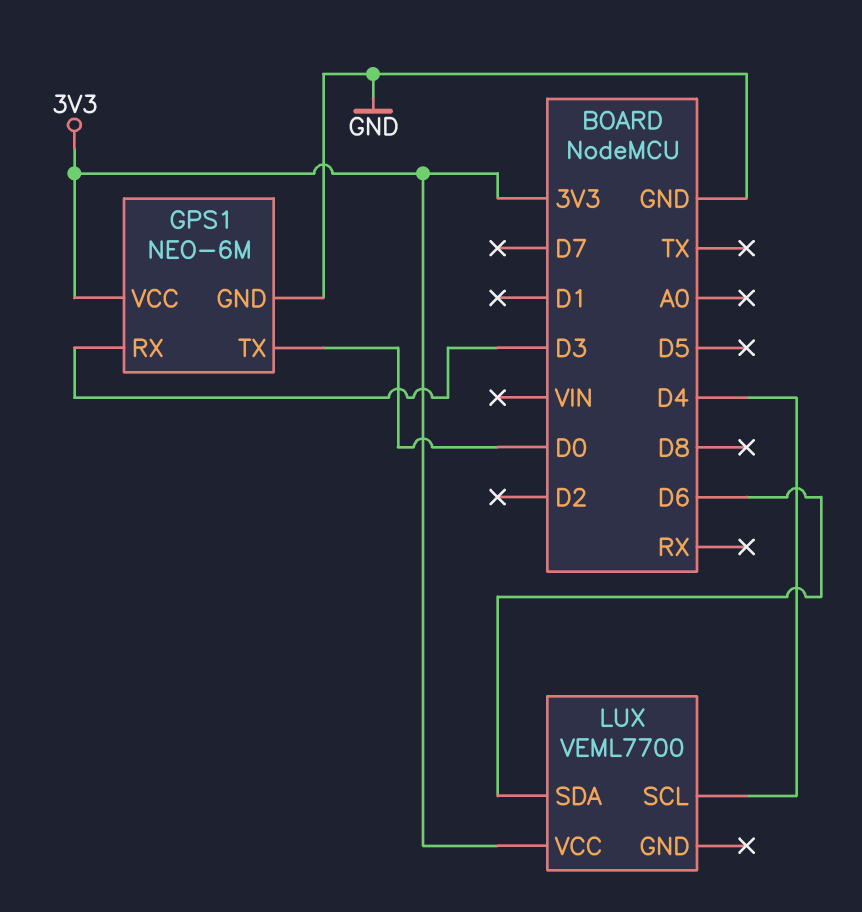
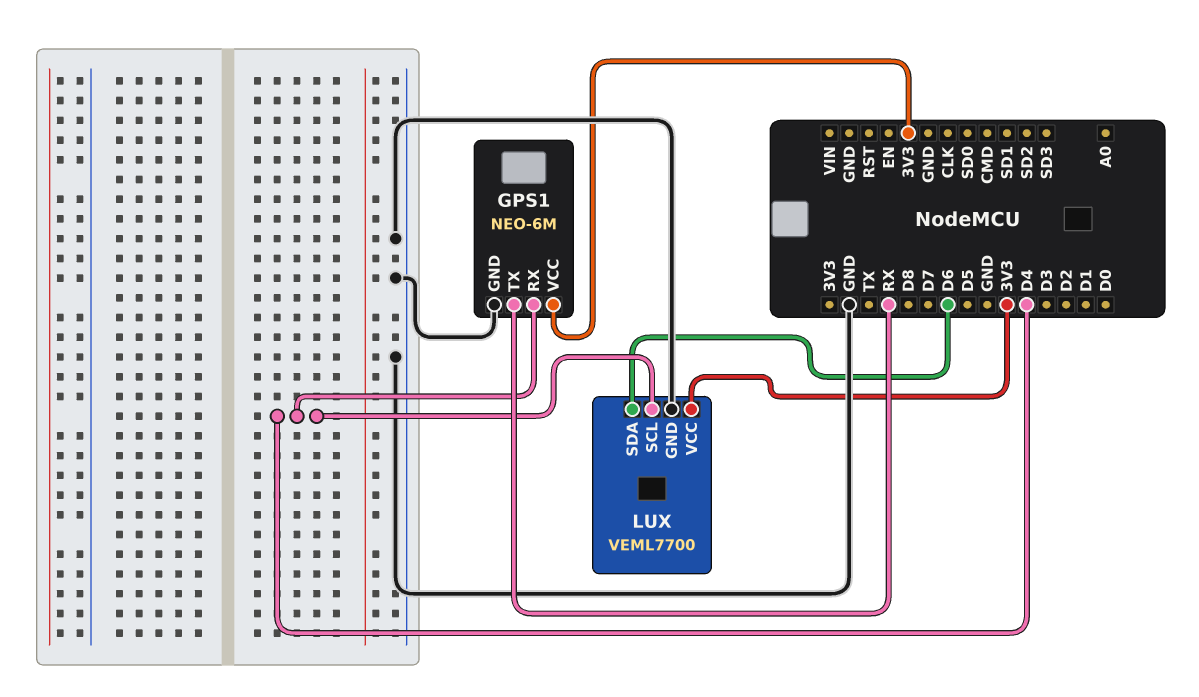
GPS1 pin RX: D3 -> D4
GPS1 pin TX: D0 -> RX
LUX pin GND: none -> GND

